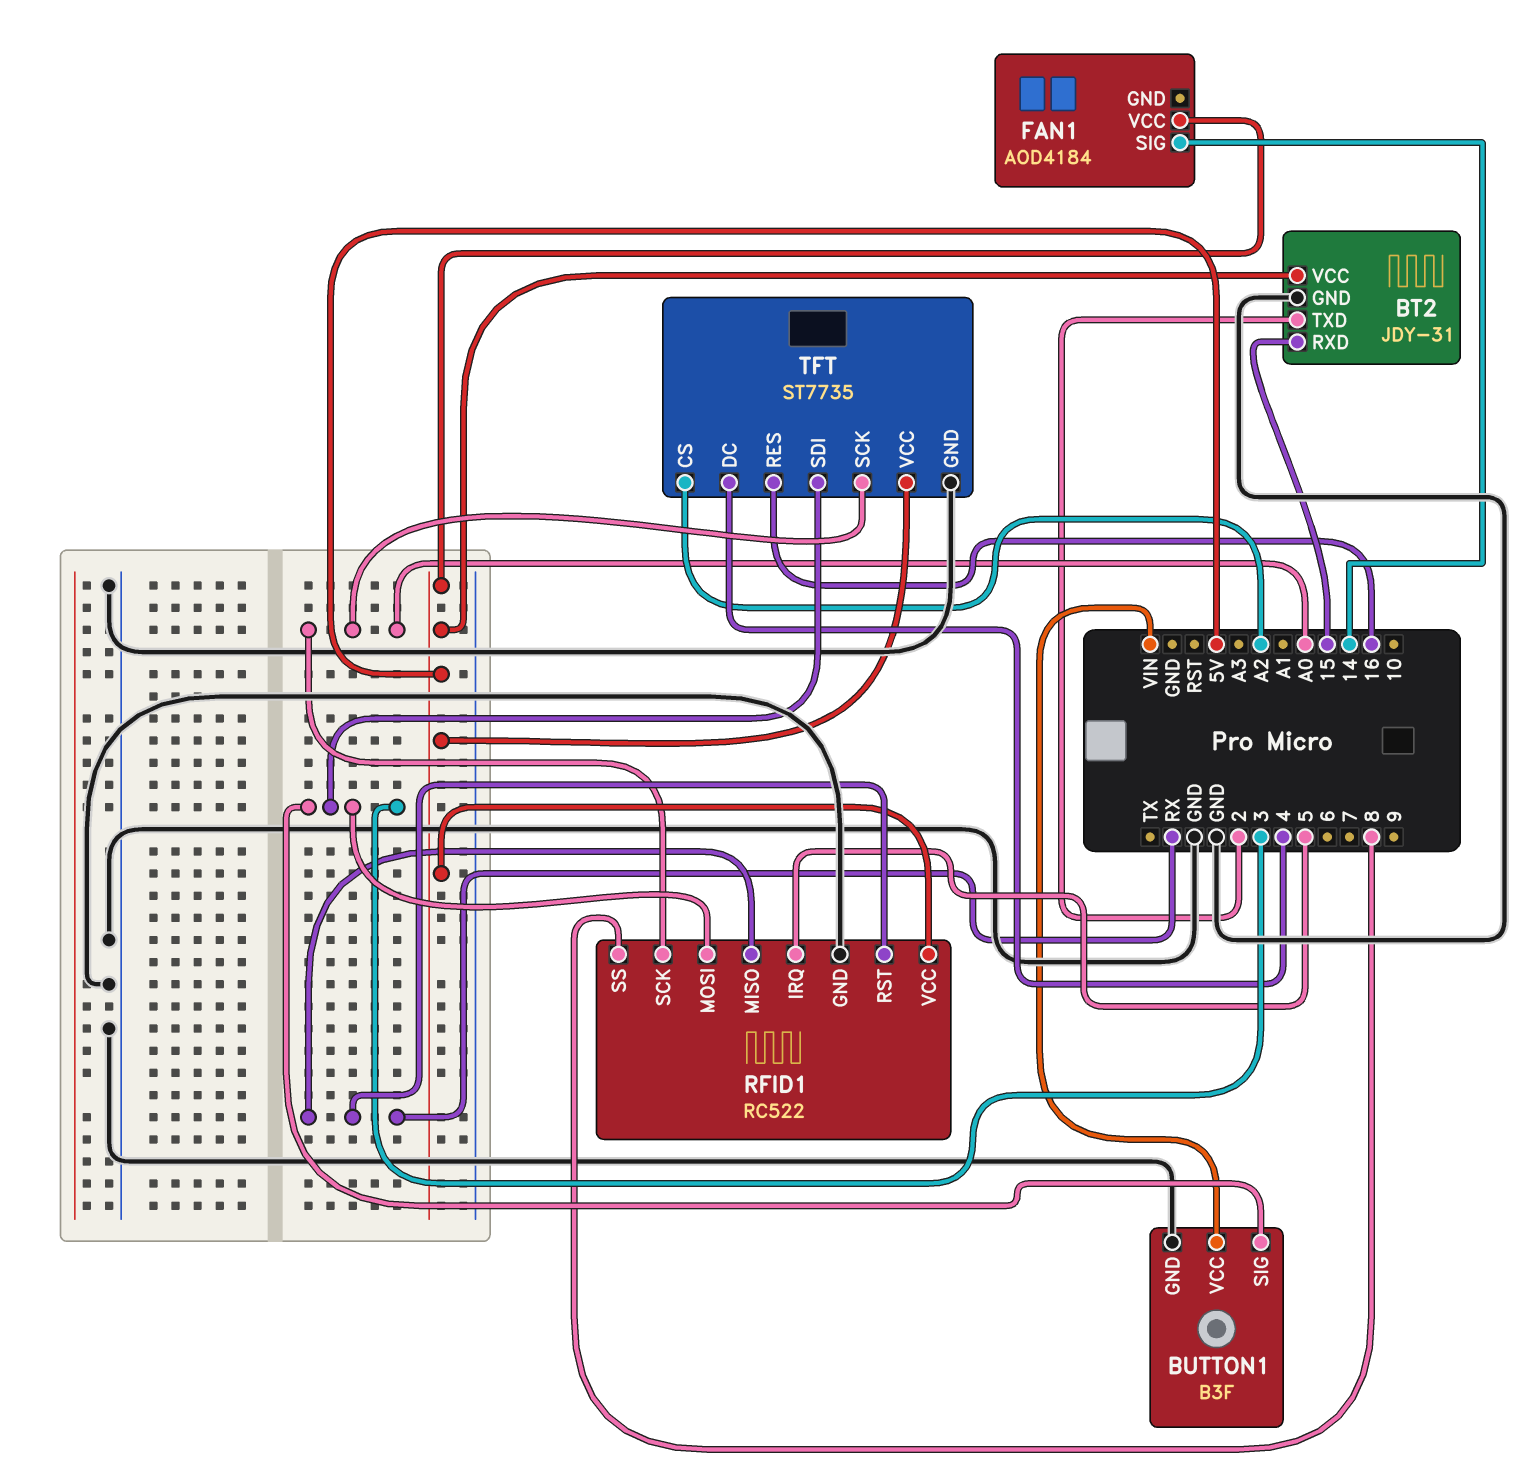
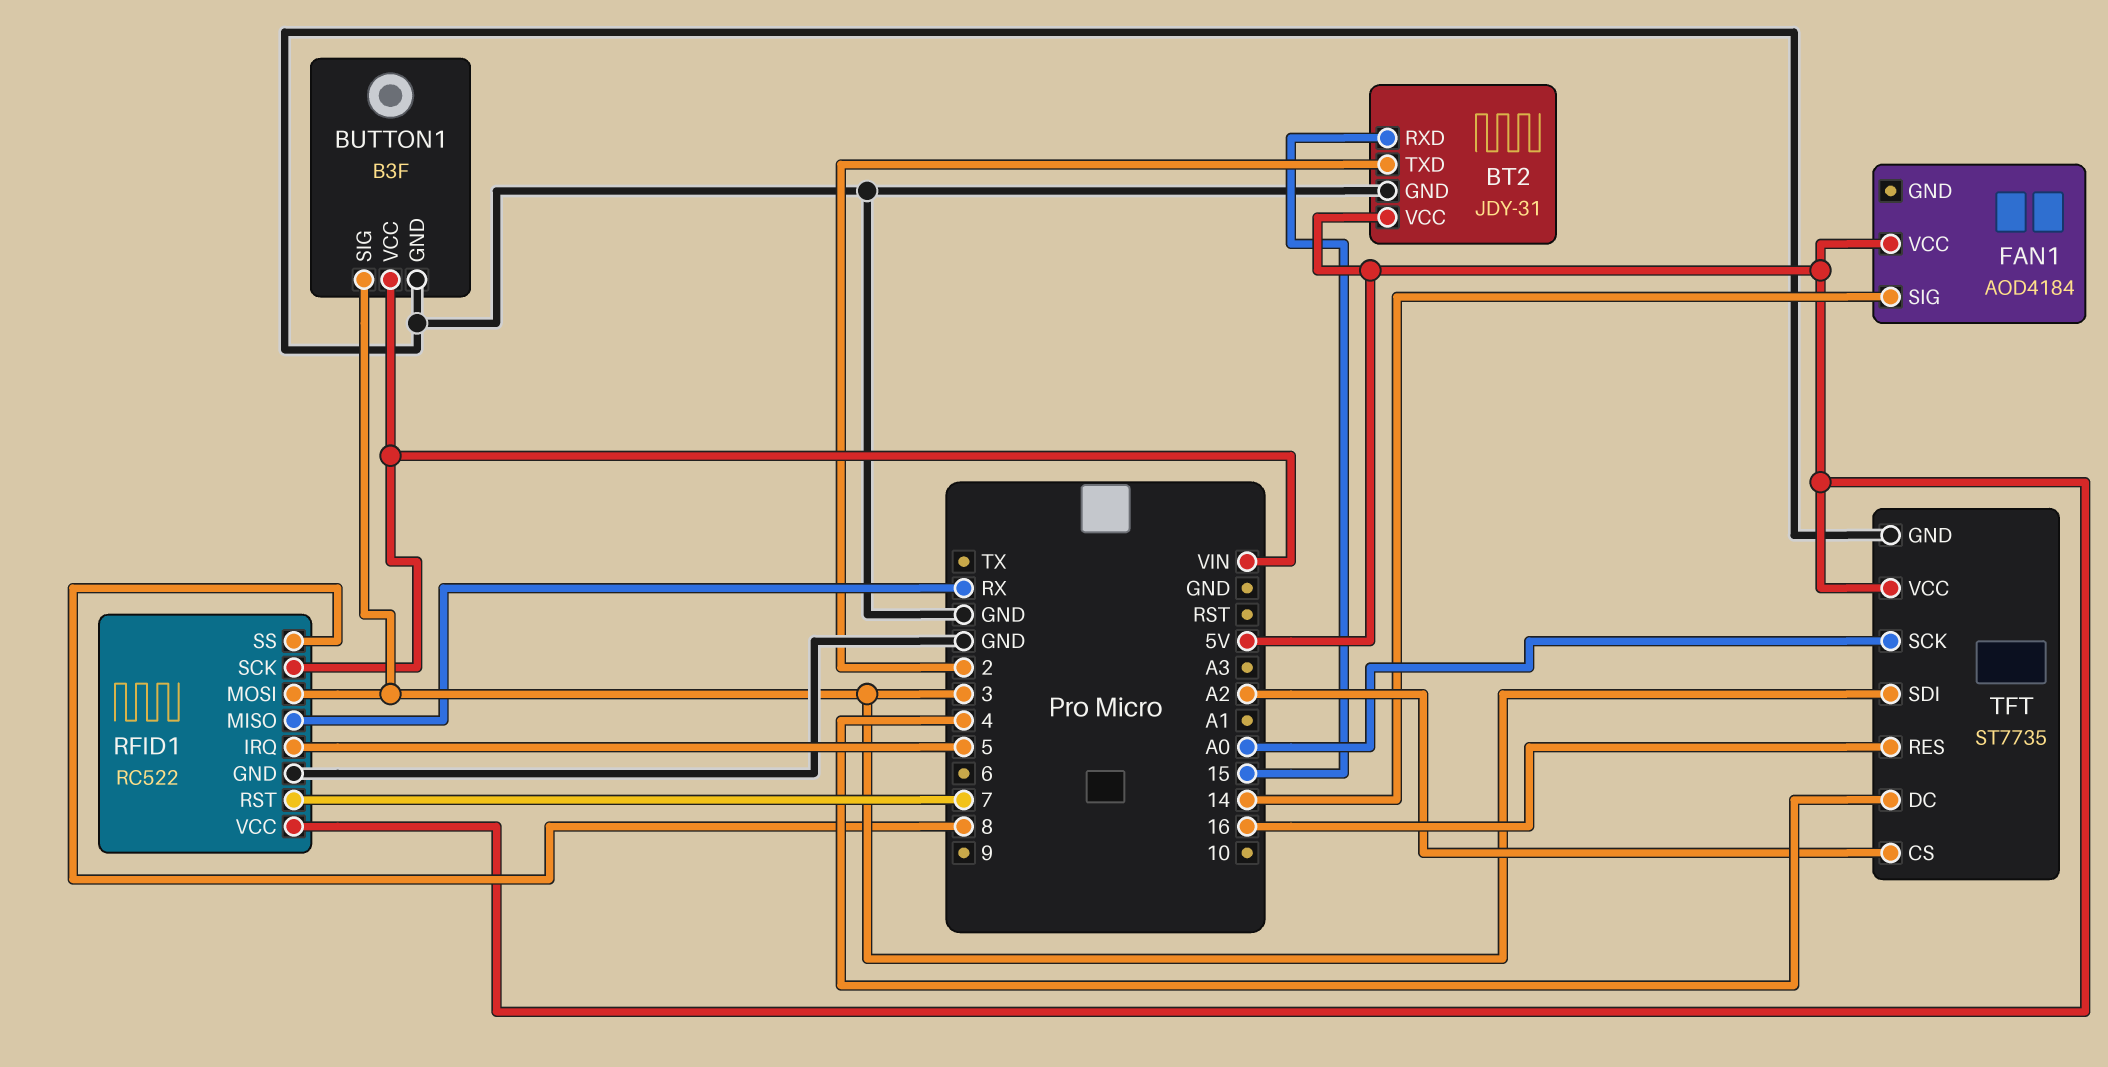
RFID1 pin RST: RX -> 7
RFID1 pin SCK: A0 -> VIN

